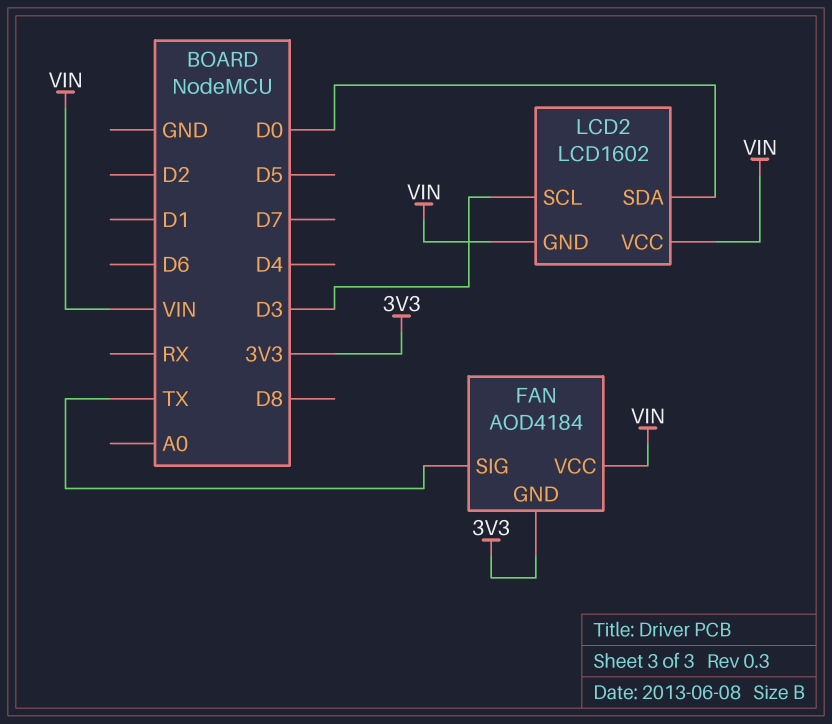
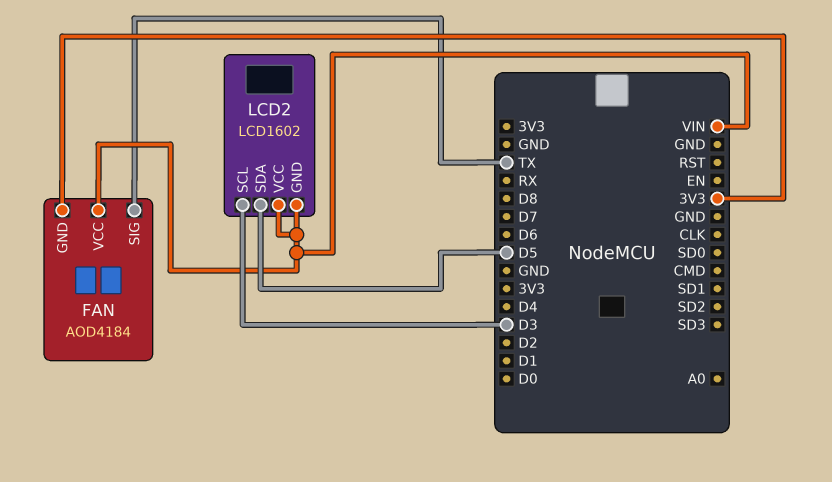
LCD2 pin SDA: D0 -> D5

